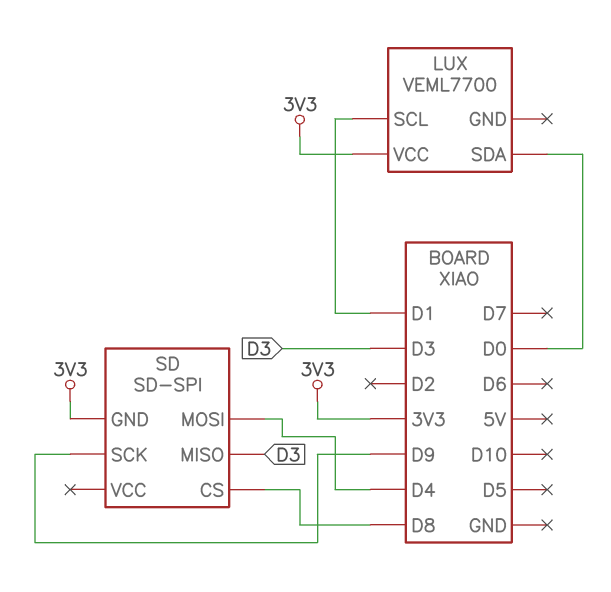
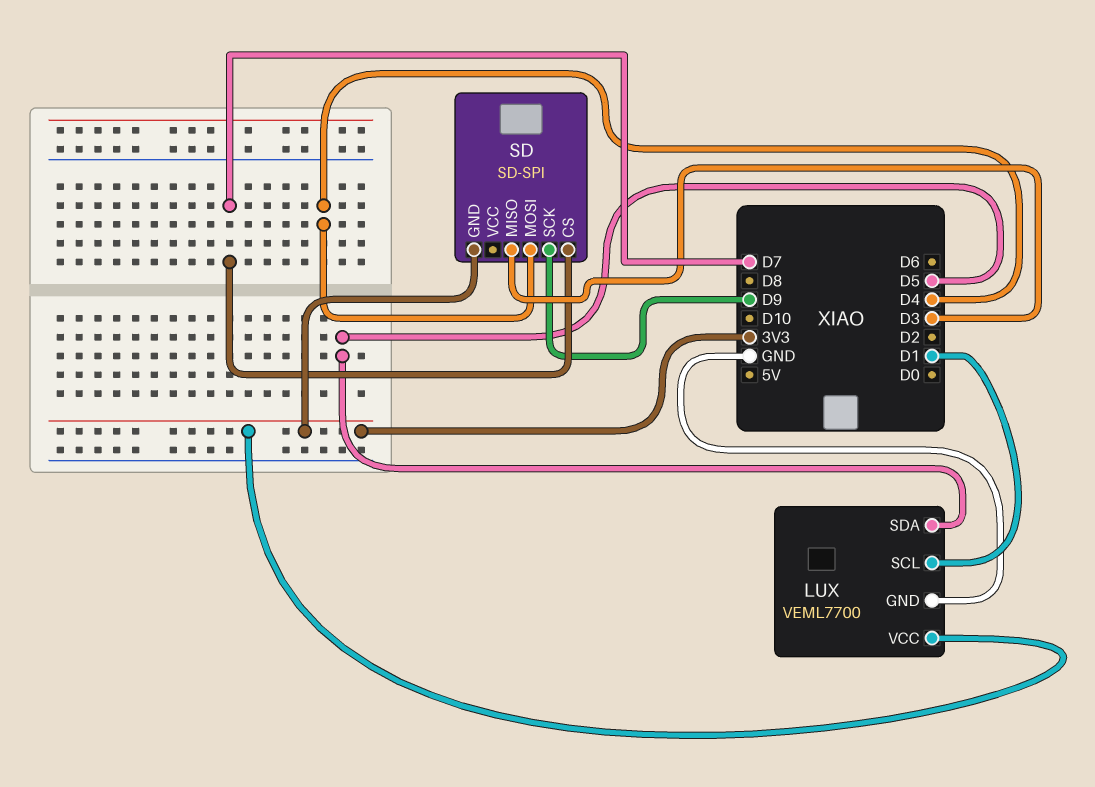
LUX pin GND: none -> GND
LUX pin SDA: D0 -> D5
SD pin CS: D8 -> D7

